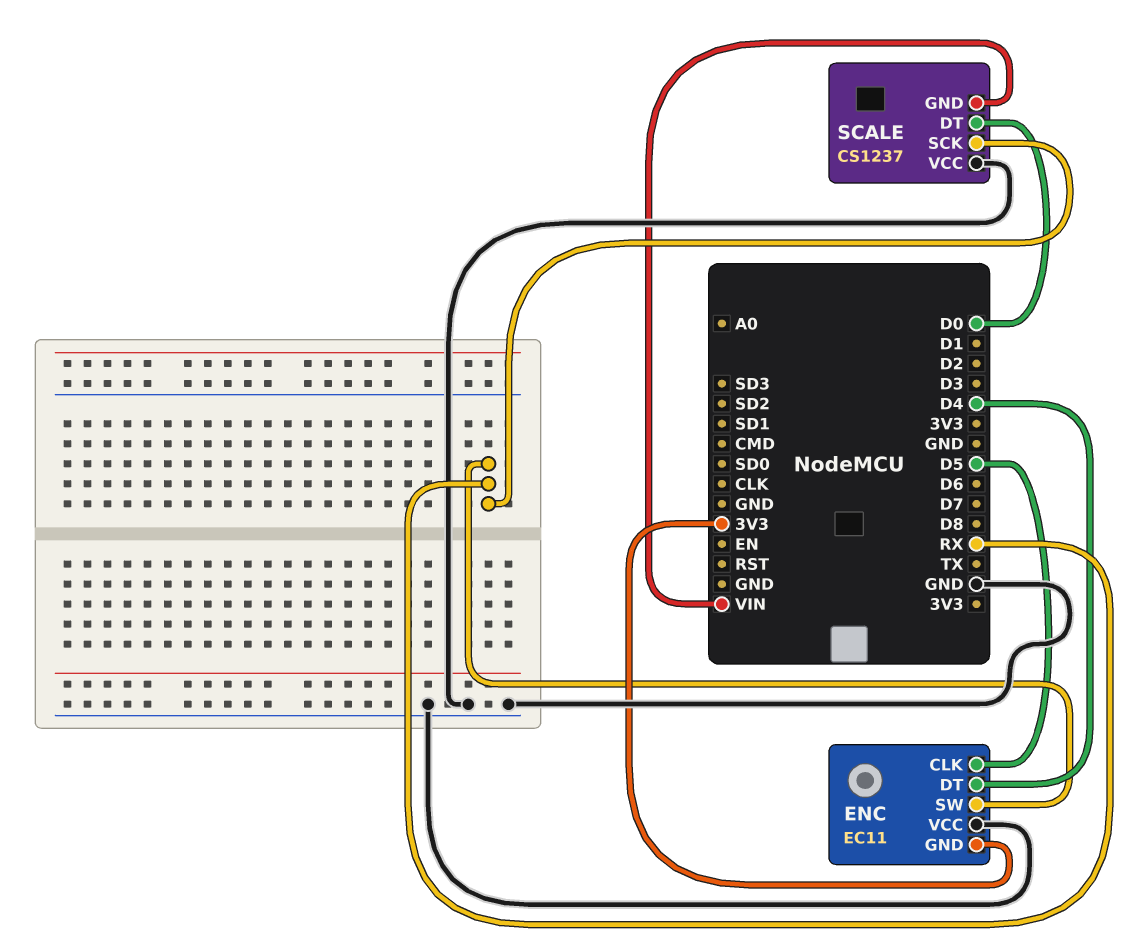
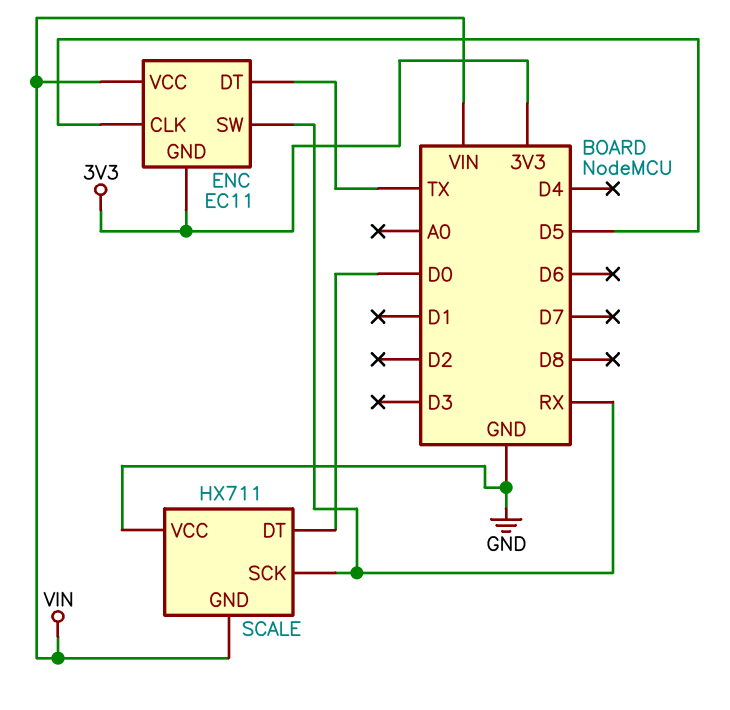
ENC pin DT: D4 -> TX
ENC pin VCC: GND -> VIN
SCALE: CS1237 -> HX711

